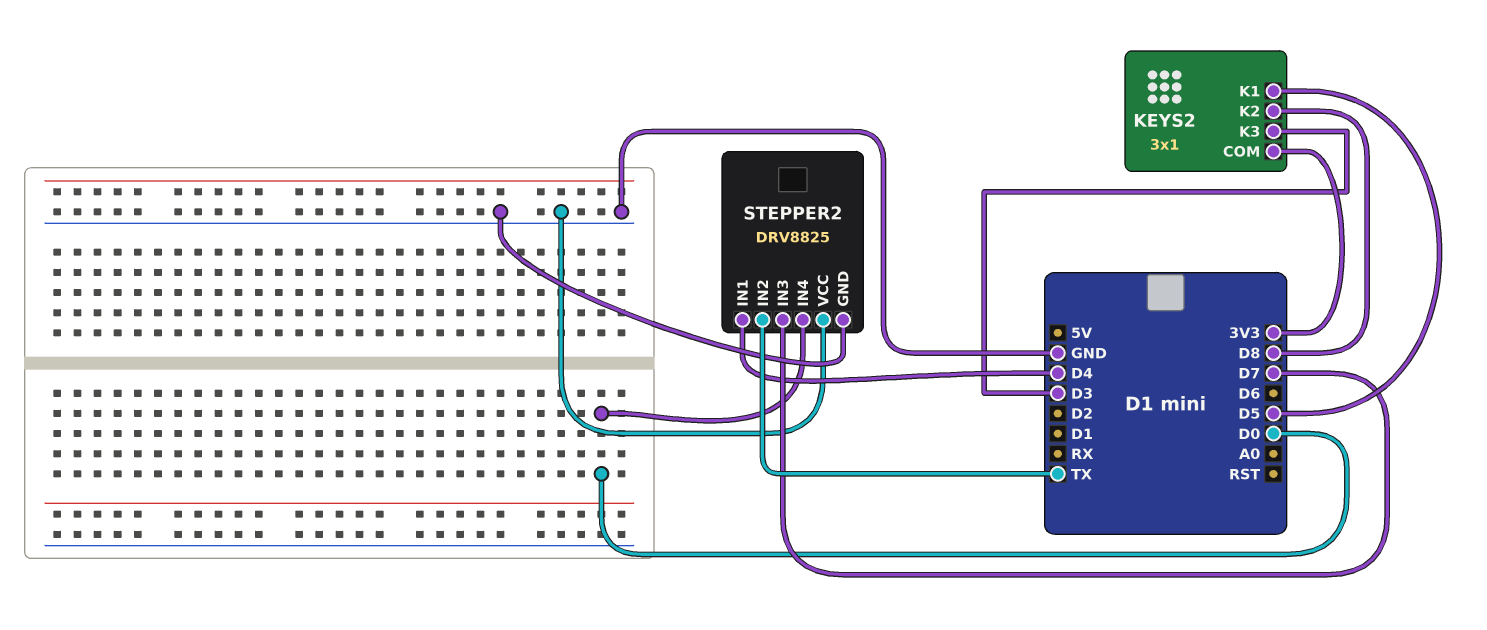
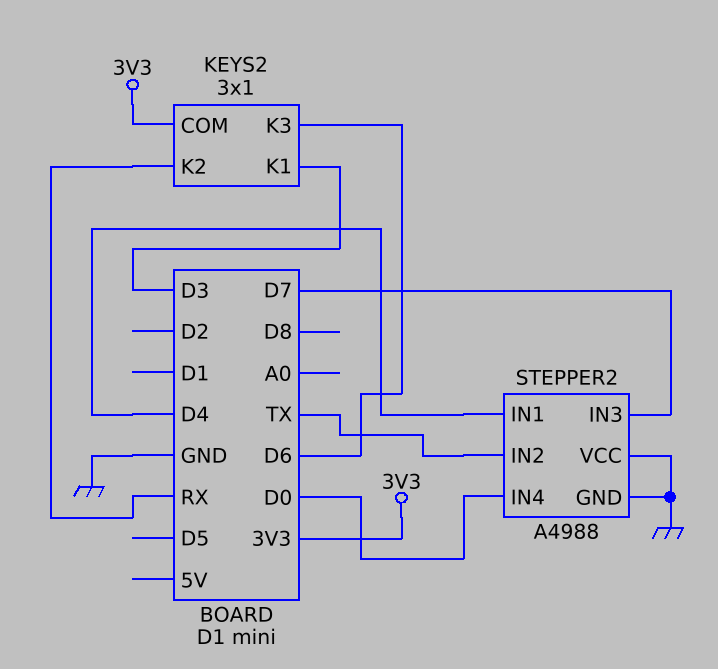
KEYS2 pin K1: D5 -> D3
KEYS2 pin K2: D8 -> RX
KEYS2 pin K3: D3 -> D6
STEPPER2: DRV8825 -> A4988

